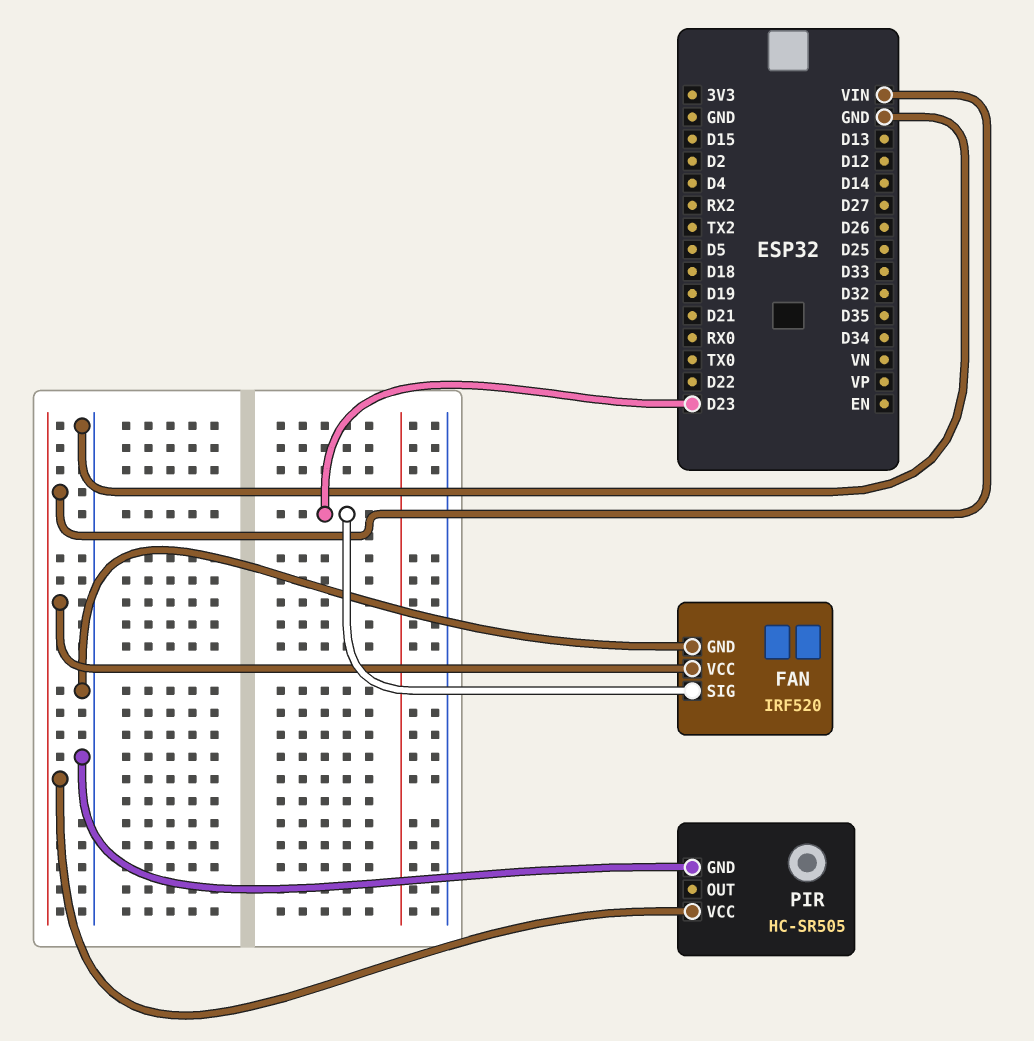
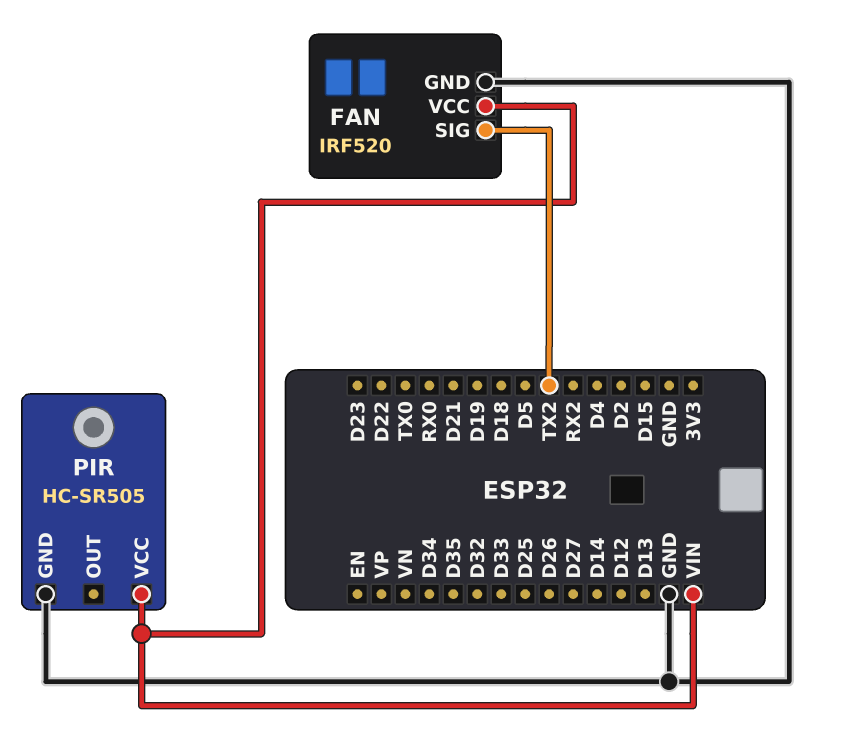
FAN pin SIG: D23 -> TX2

